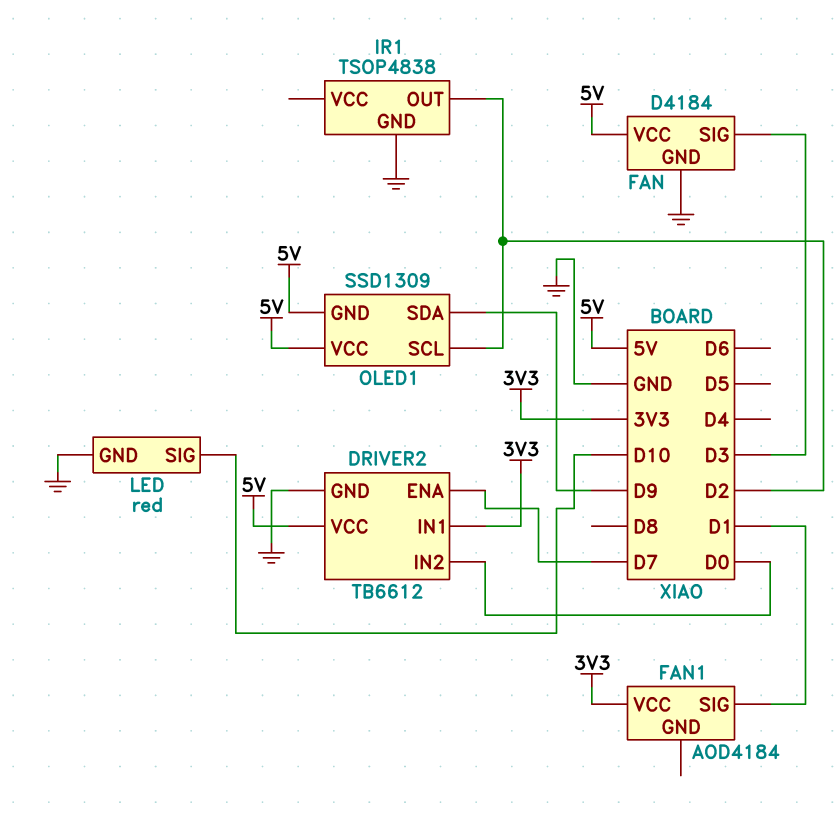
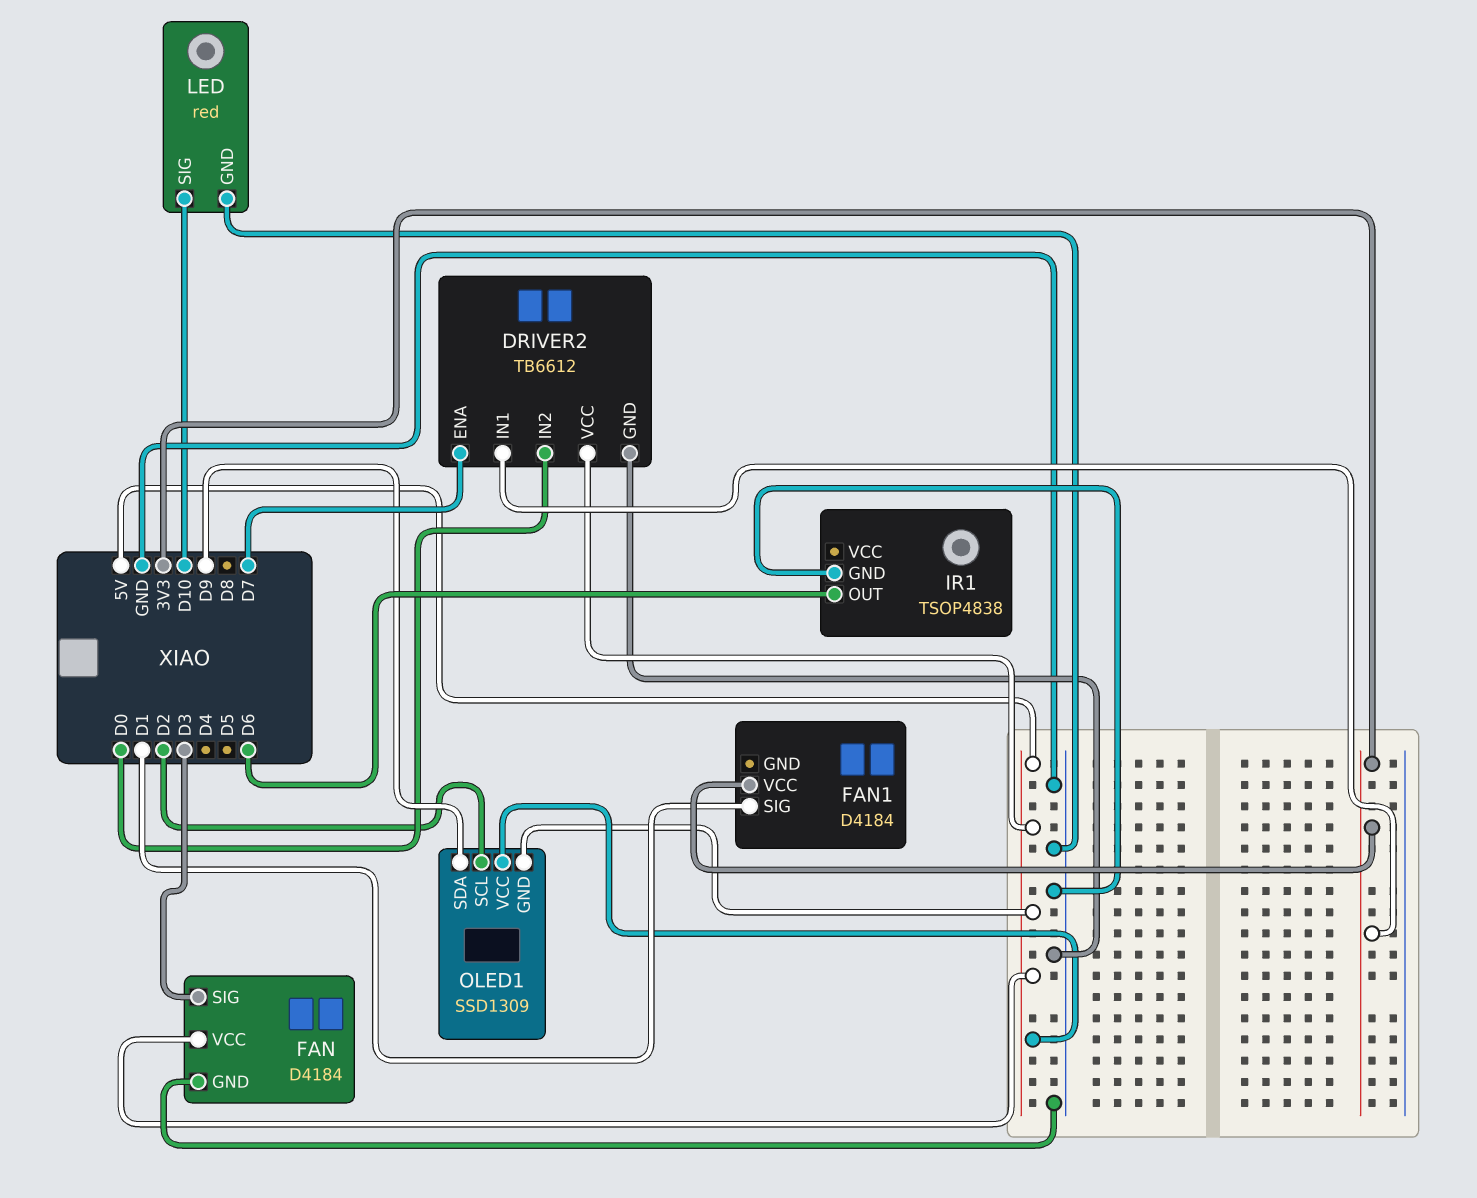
FAN1: AOD4184 -> D4184
IR1 pin OUT: D2 -> D6

